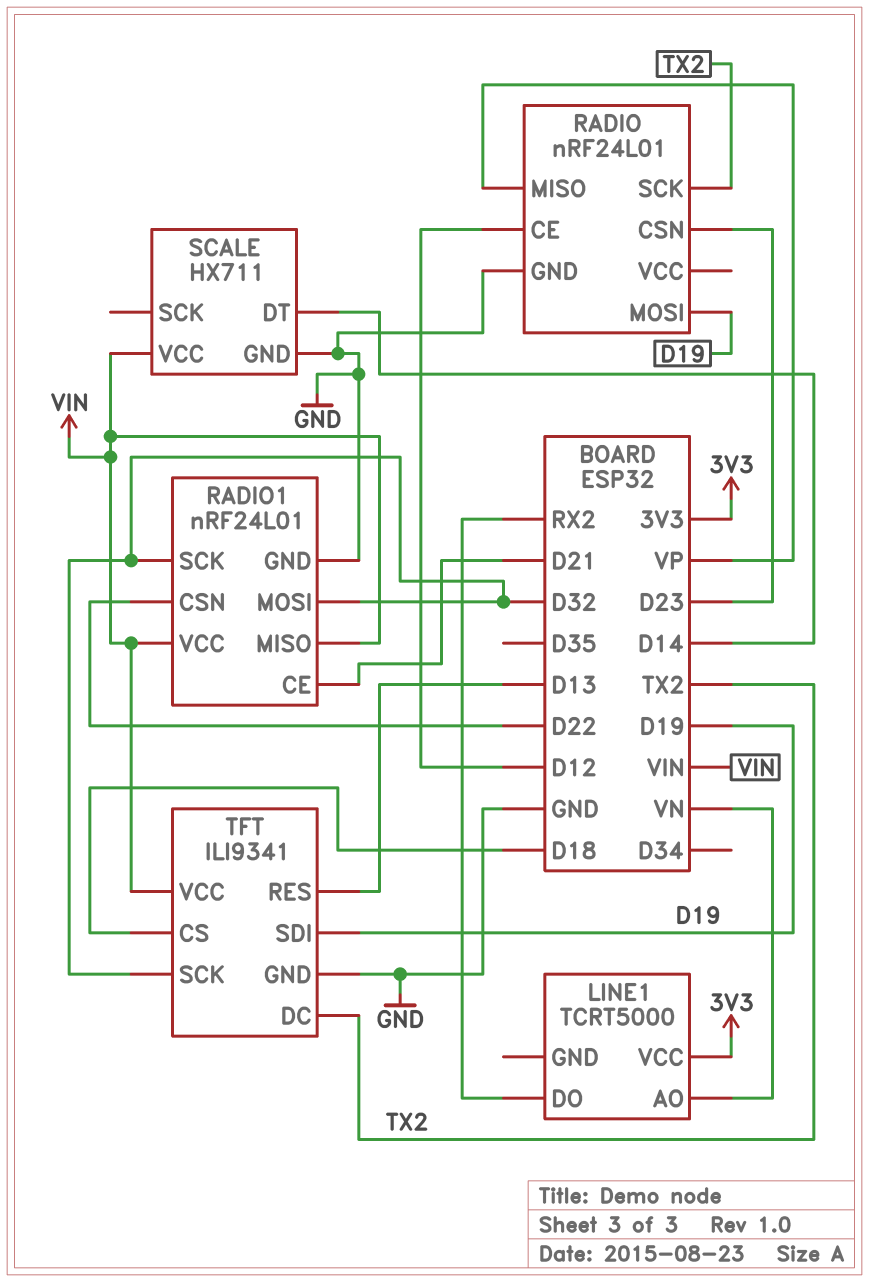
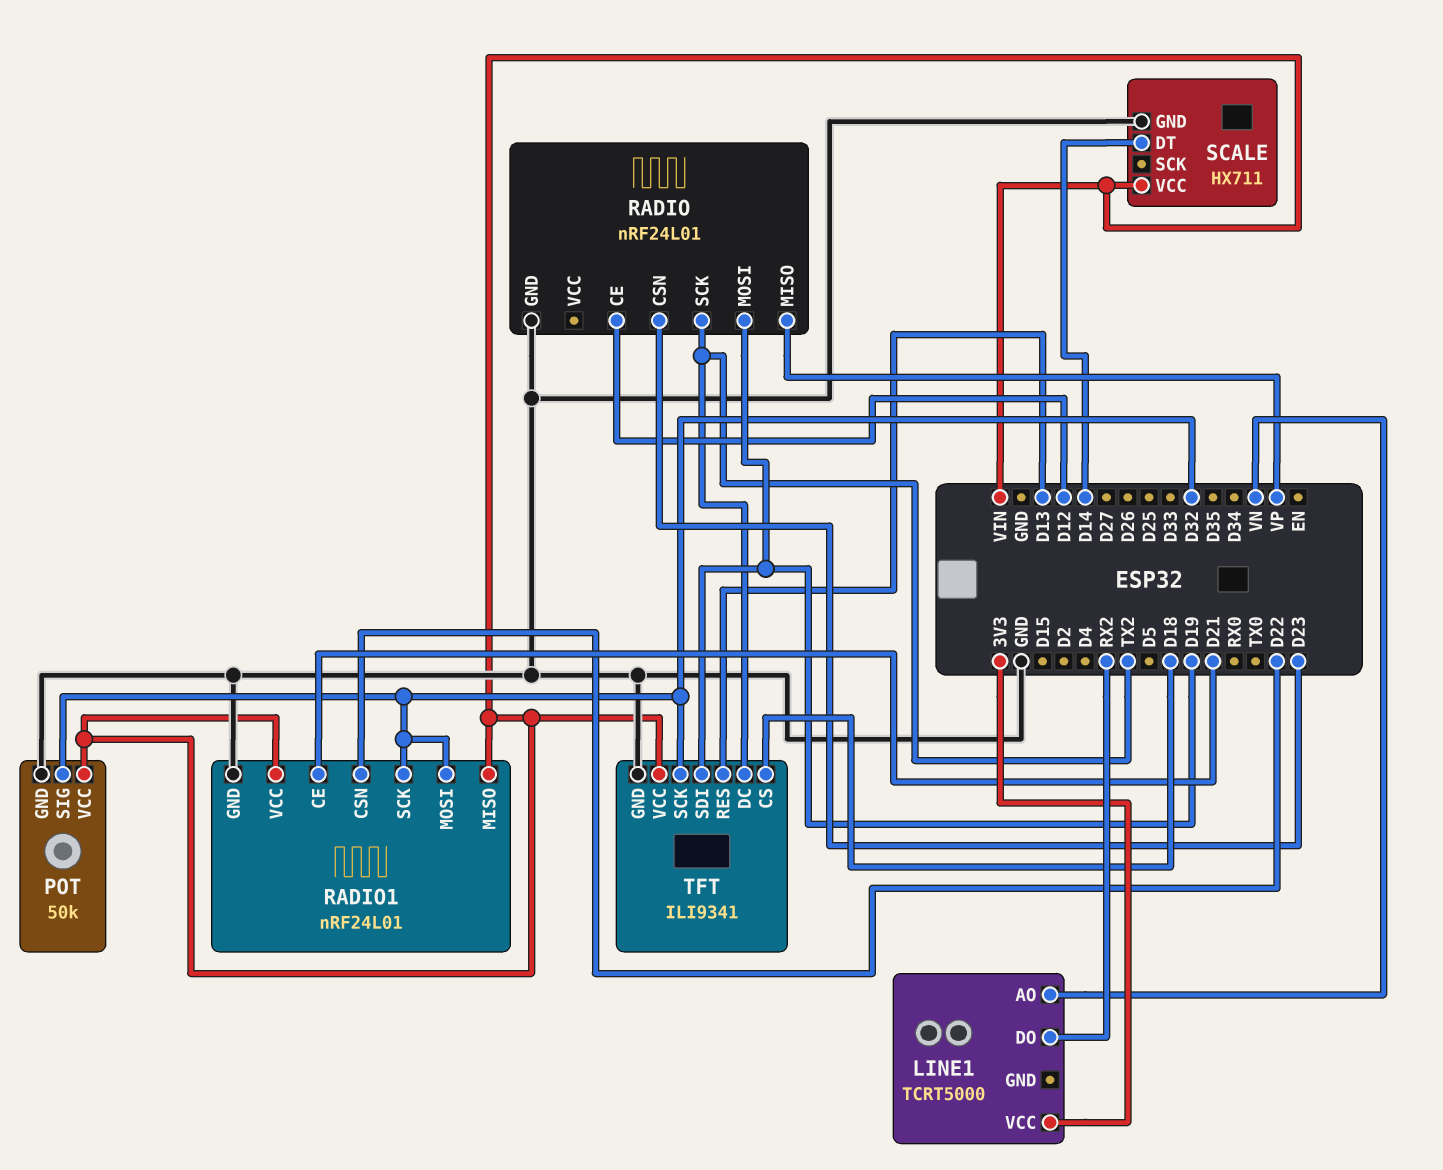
POT: none -> 50k
POT pin GND: none -> GND
POT pin SIG: none -> D32
POT pin VCC: none -> VIN

